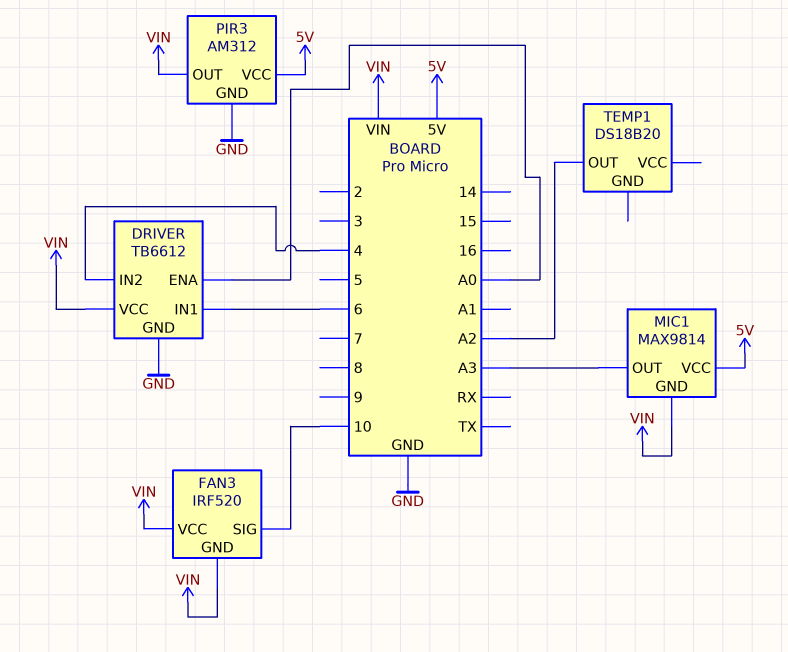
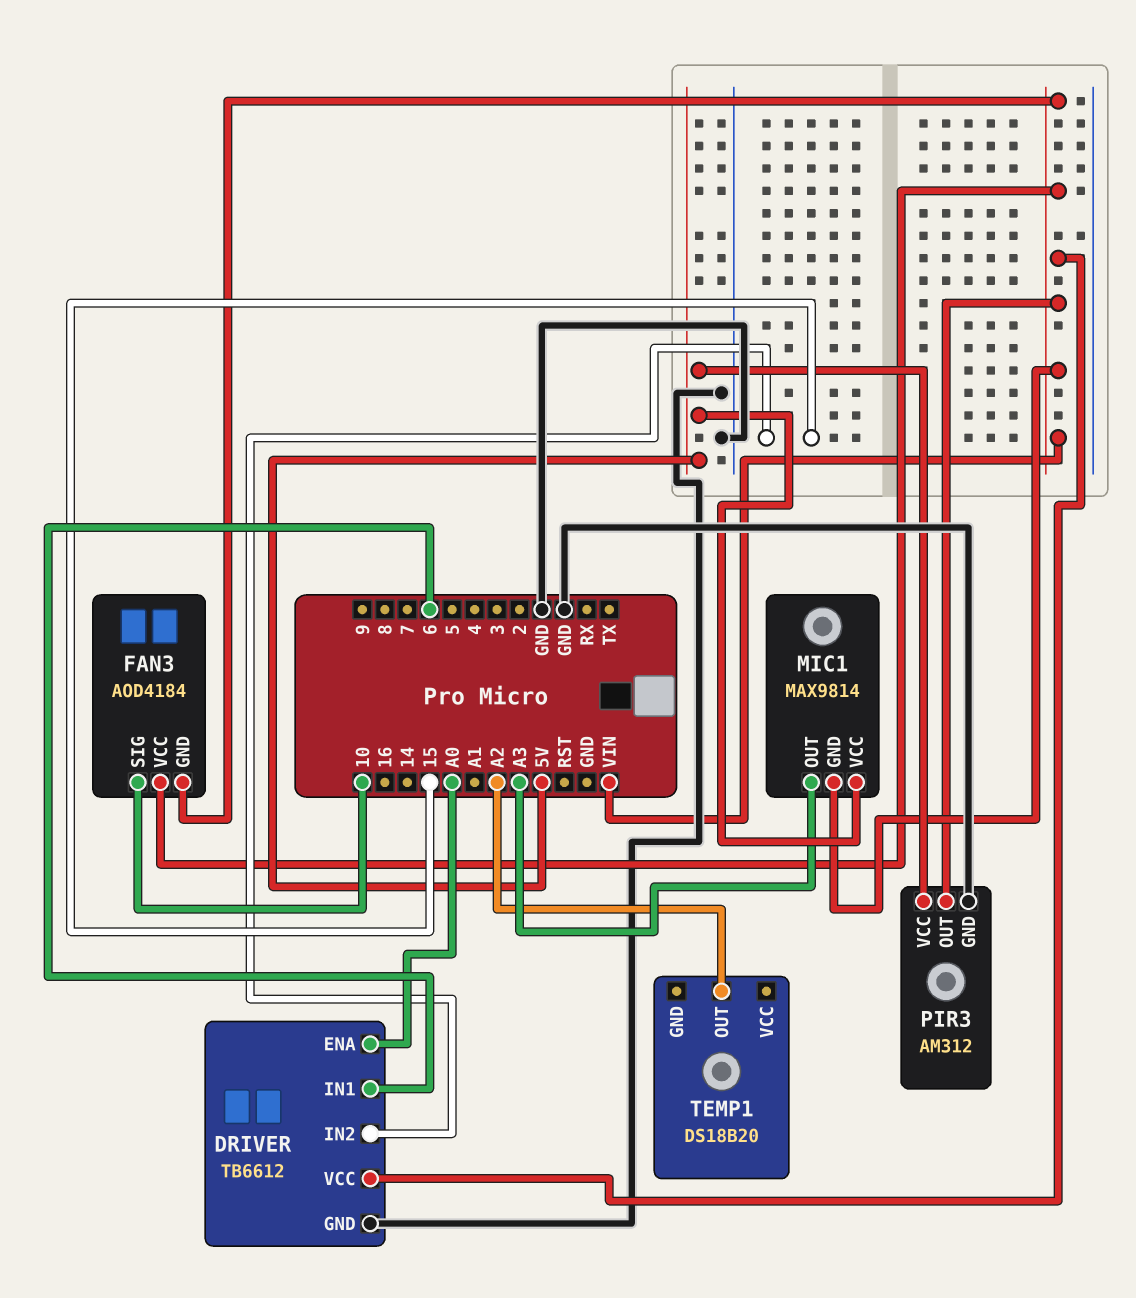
DRIVER pin IN2: 4 -> 15
FAN3: IRF520 -> AOD4184

